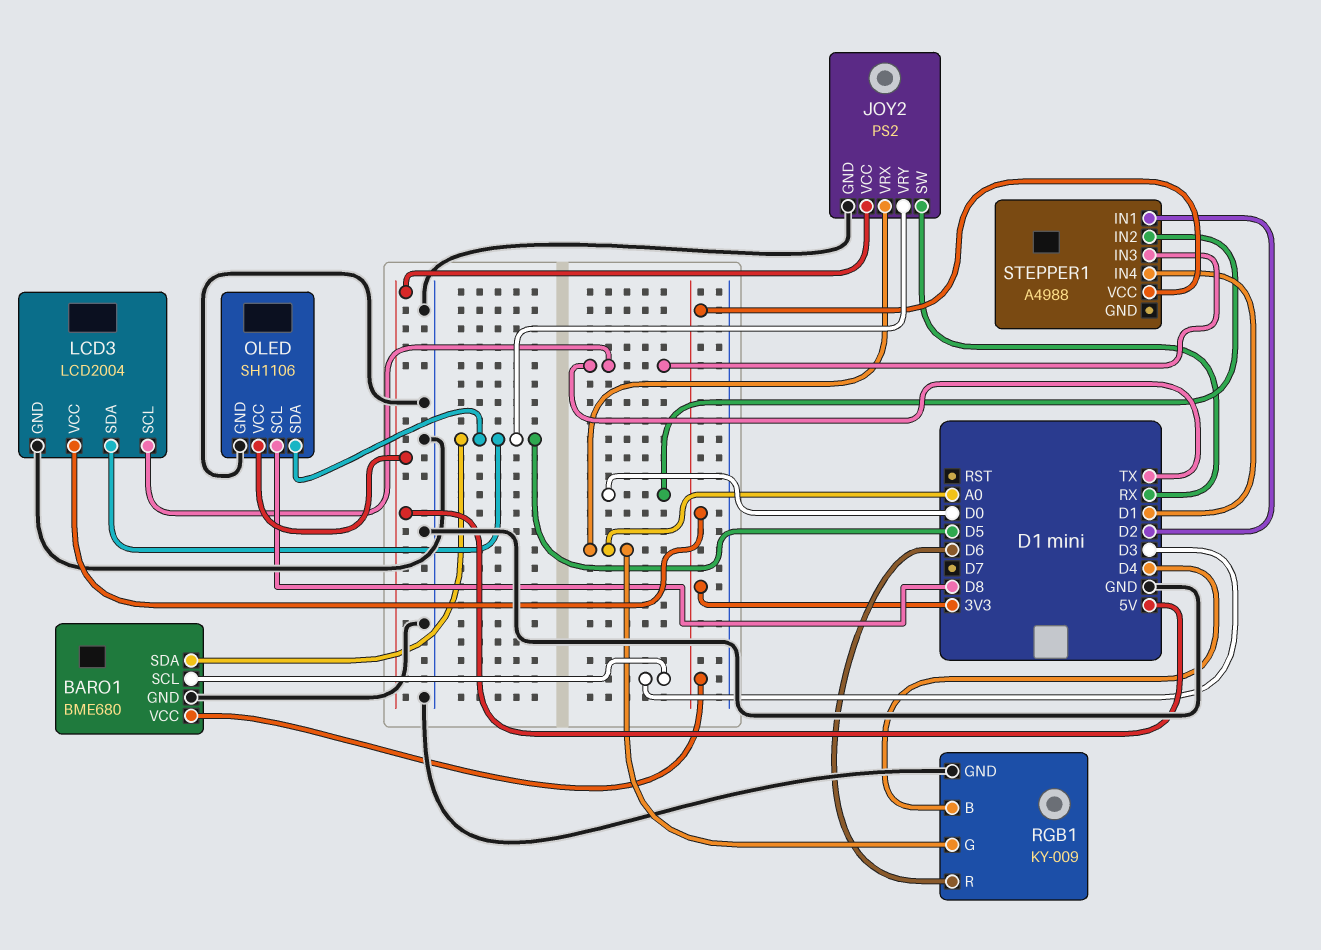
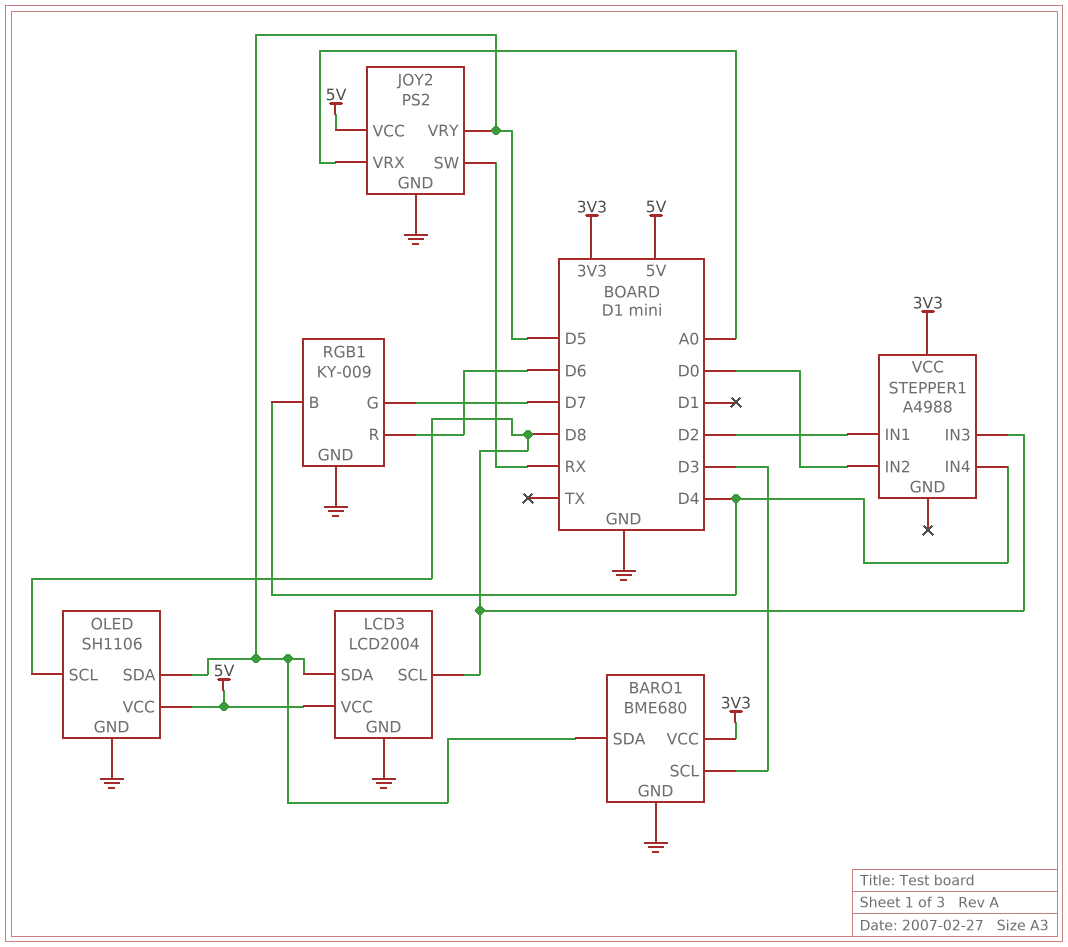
LCD3 pin SCL: TX -> D8
LCD3 pin VCC: 3V3 -> 5V
RGB1 pin G: A0 -> D7
STEPPER1 pin IN3: TX -> D8
STEPPER1 pin IN4: D1 -> D4

